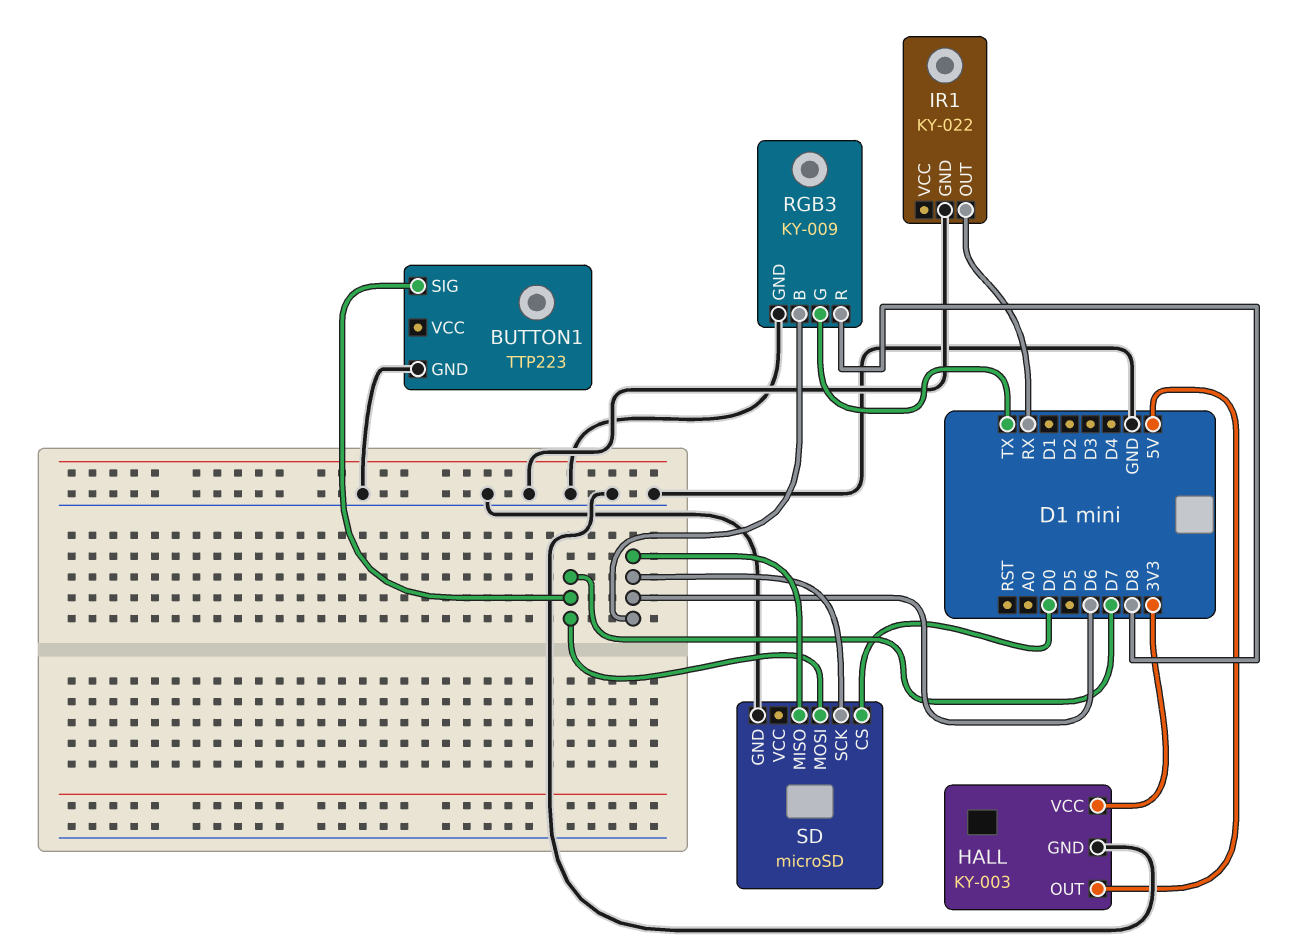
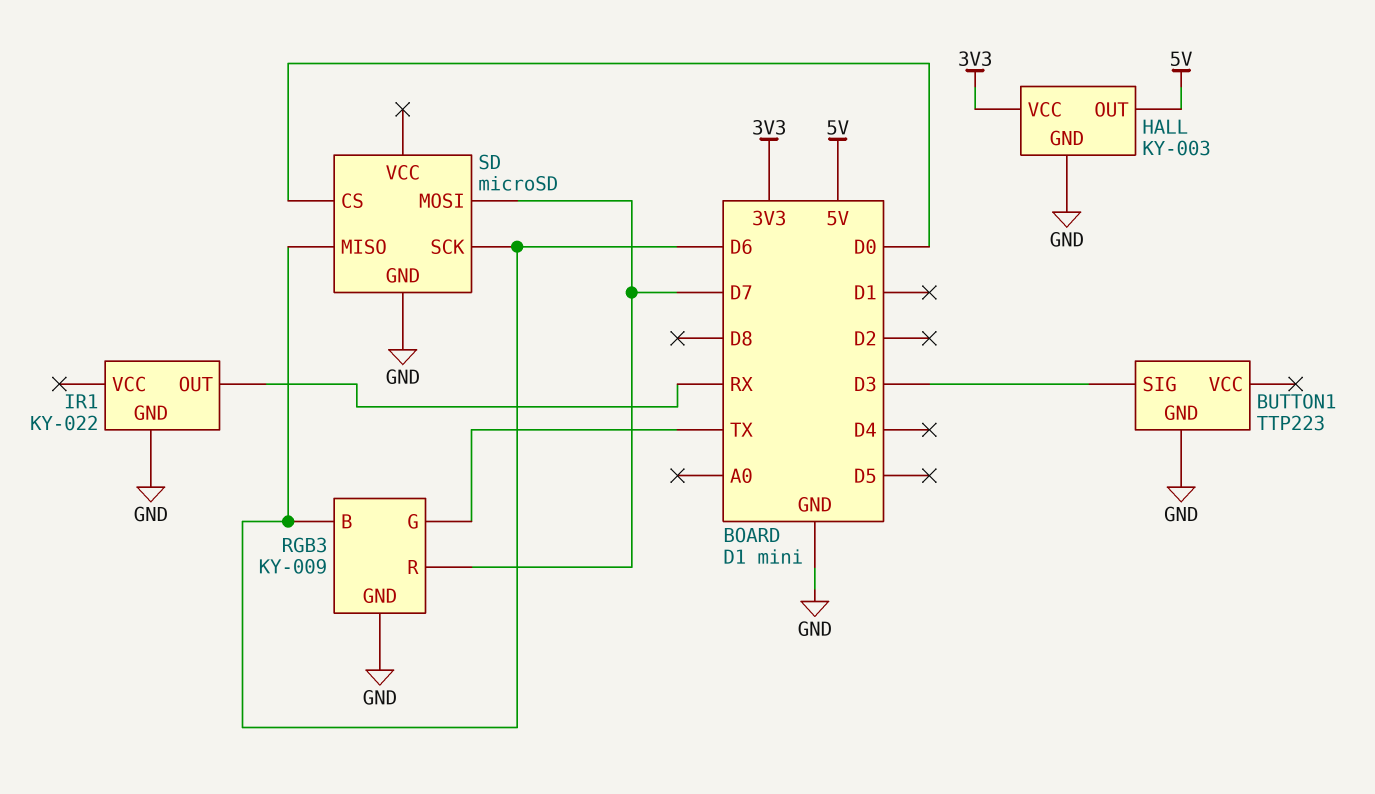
BUTTON1 pin SIG: D7 -> D3
RGB3 pin R: D8 -> D7

